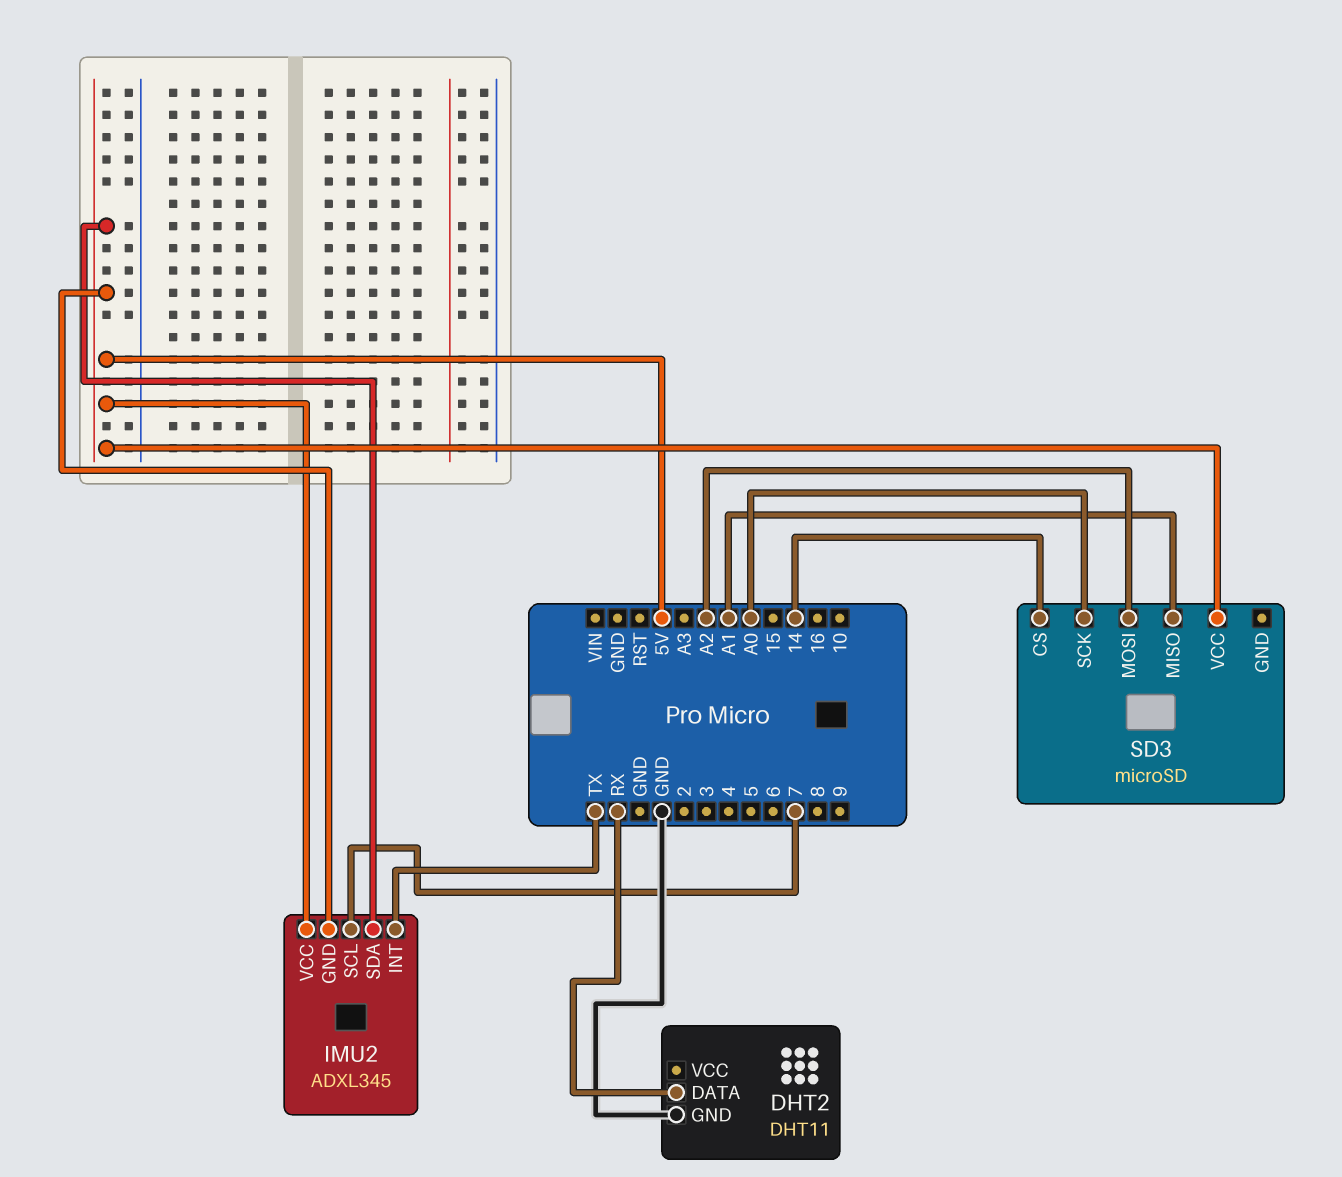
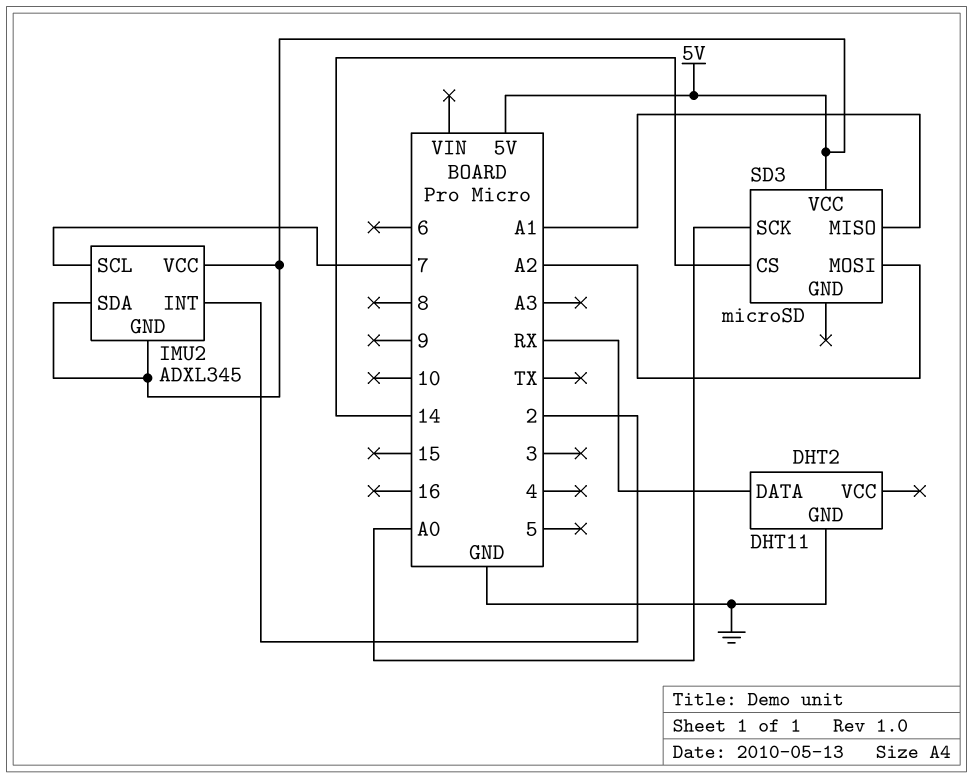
IMU2 pin INT: TX -> 2

